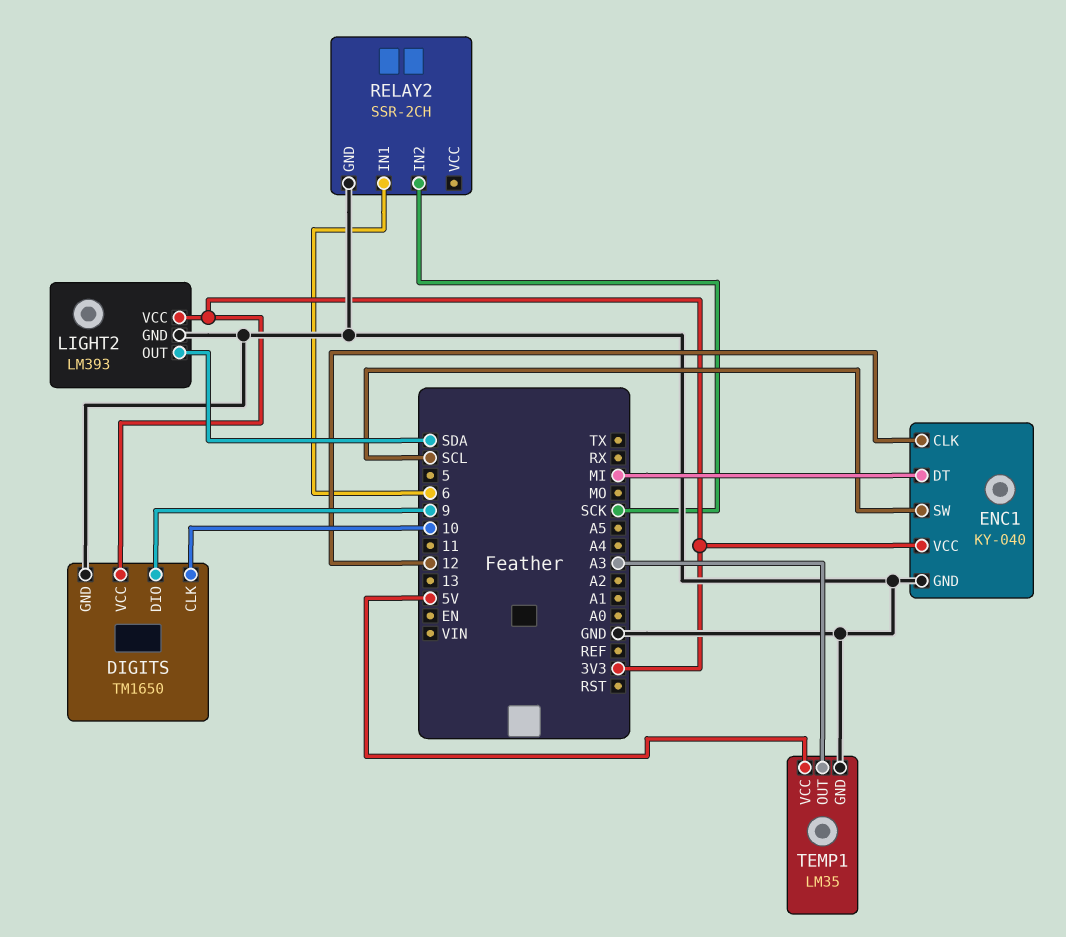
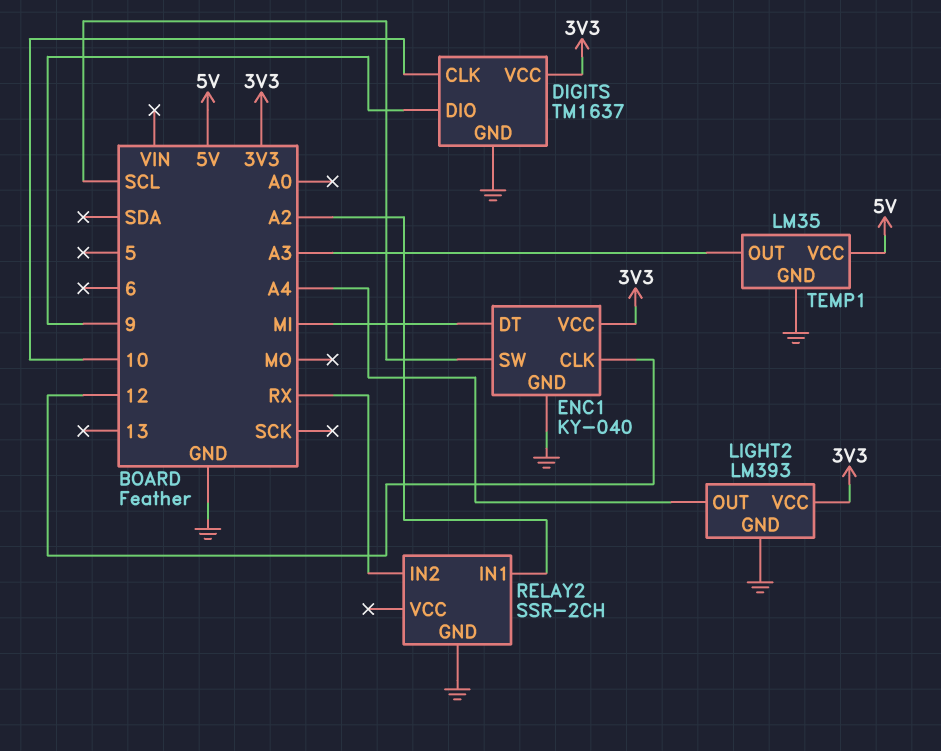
DIGITS: TM1650 -> TM1637
LIGHT2 pin OUT: SDA -> A4
RELAY2 pin IN1: 6 -> A2
RELAY2 pin IN2: SCK -> RX

